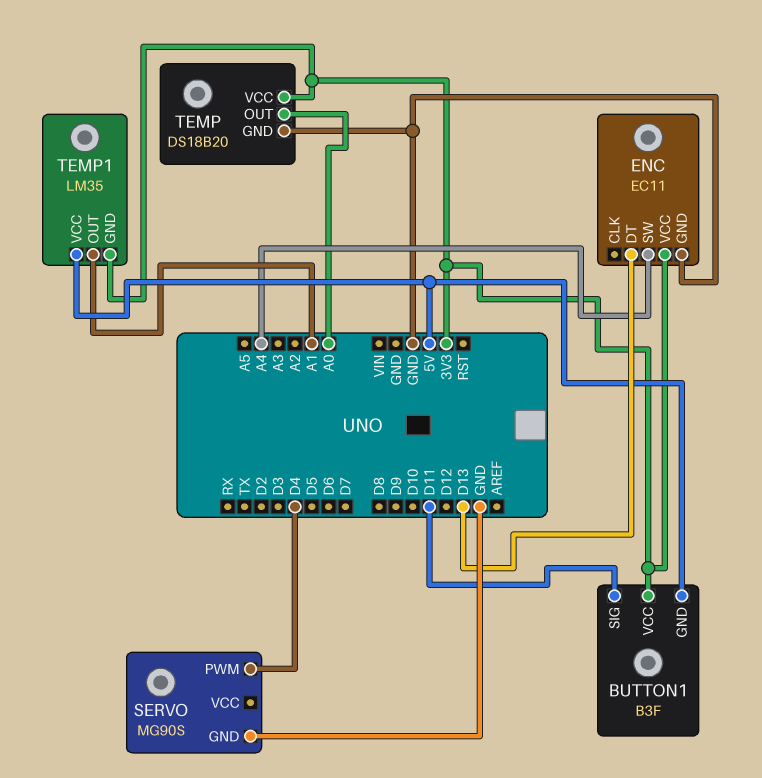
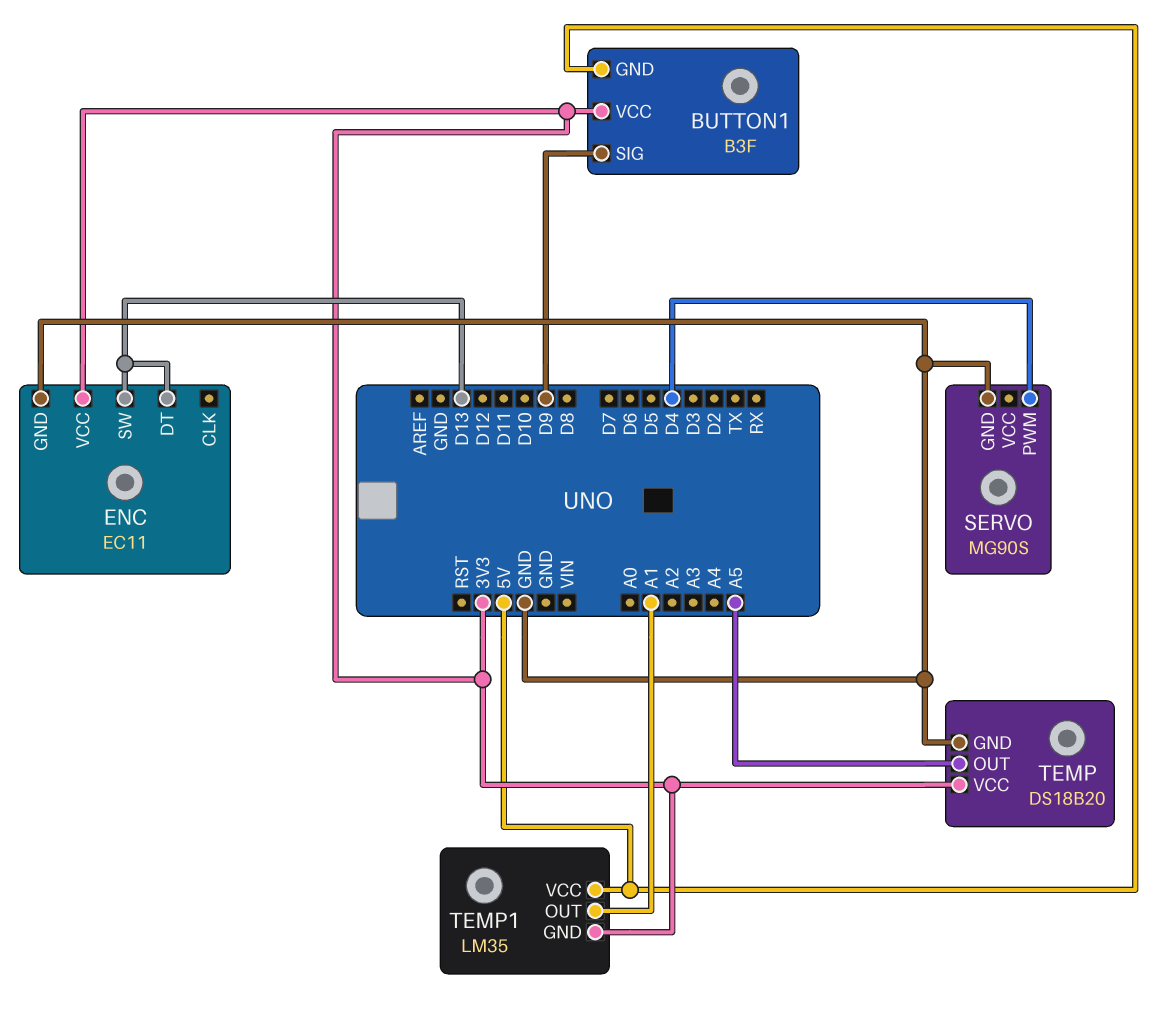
BUTTON1 pin SIG: D11 -> D9
ENC pin SW: A4 -> D13
TEMP pin OUT: A0 -> A5

